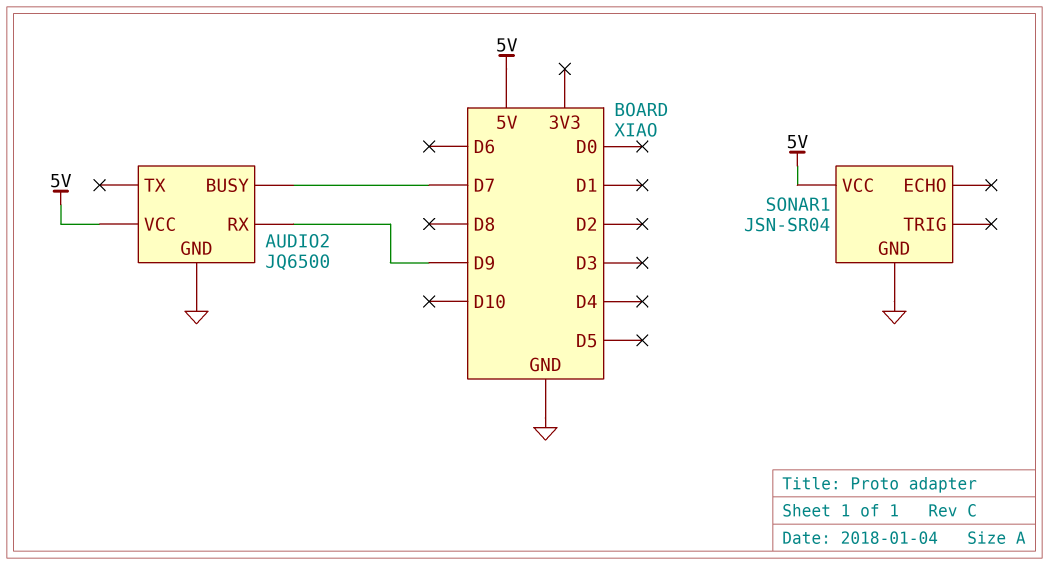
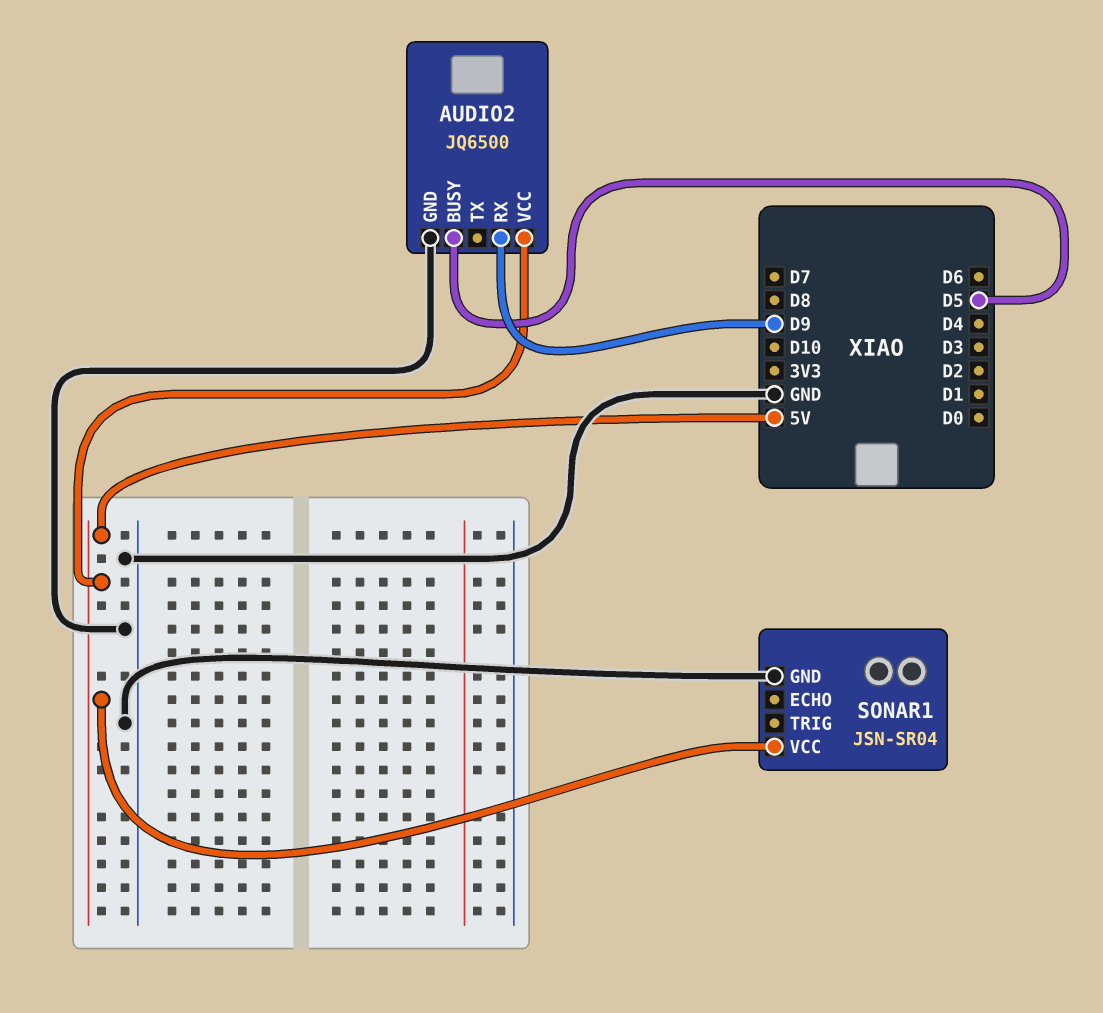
AUDIO2 pin BUSY: D7 -> D5

